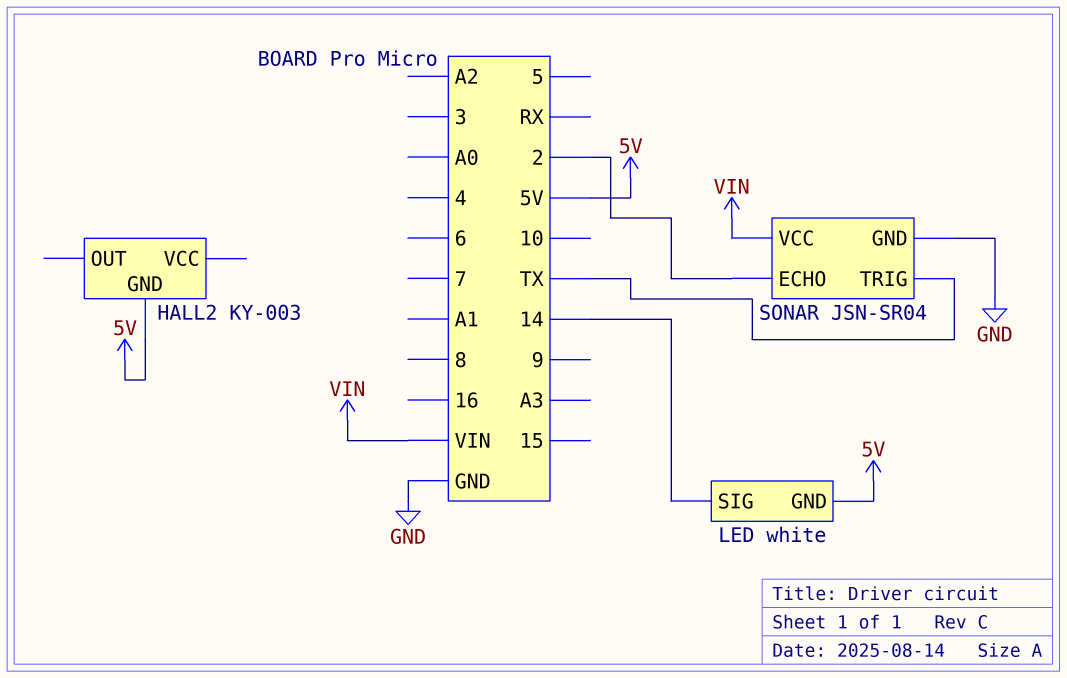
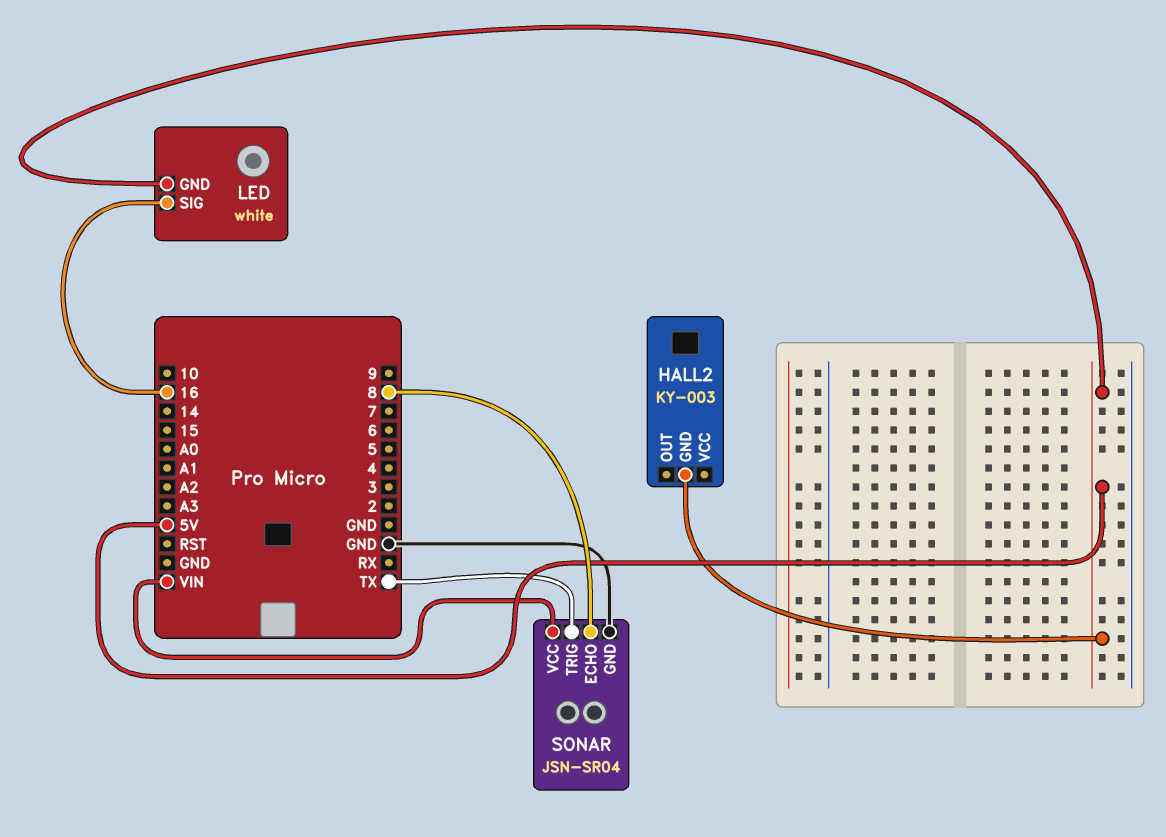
LED pin SIG: 14 -> 16
SONAR pin ECHO: 2 -> 8

